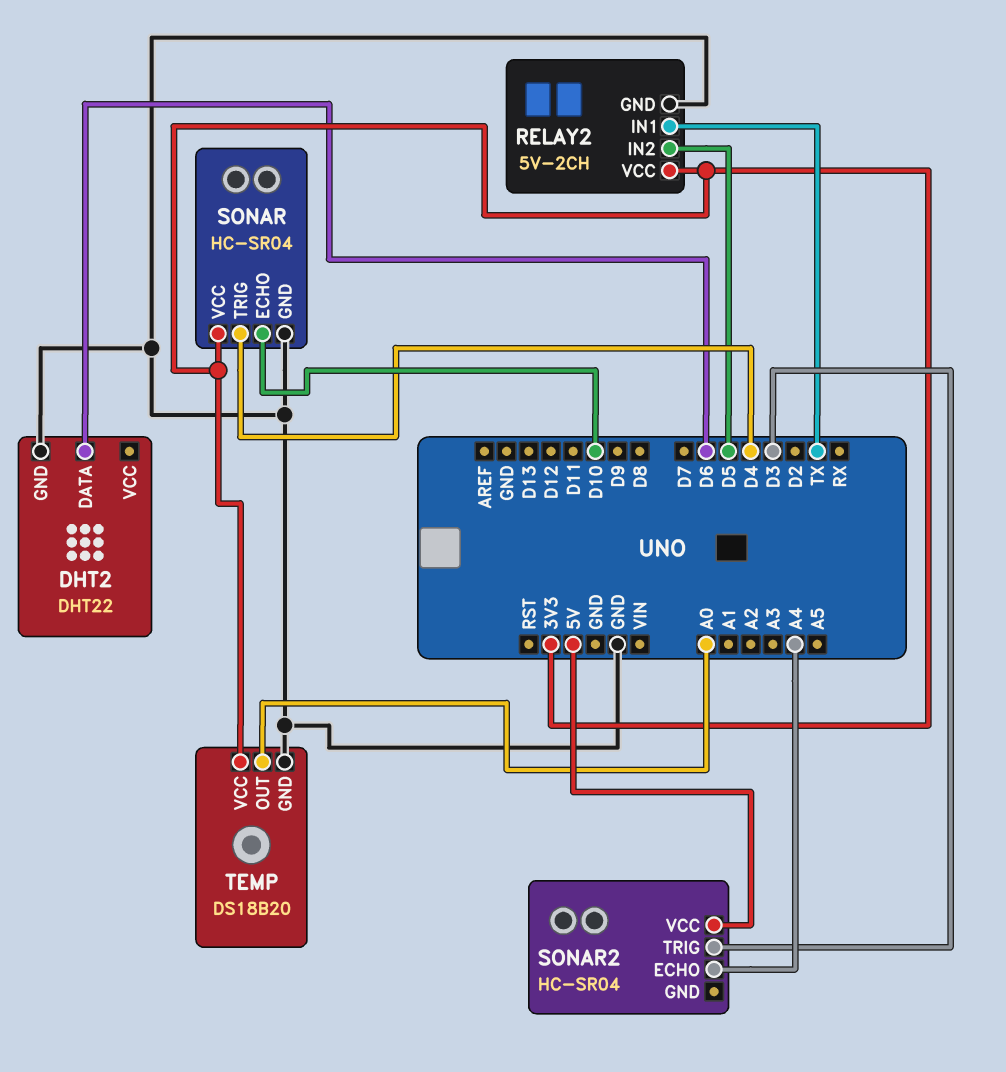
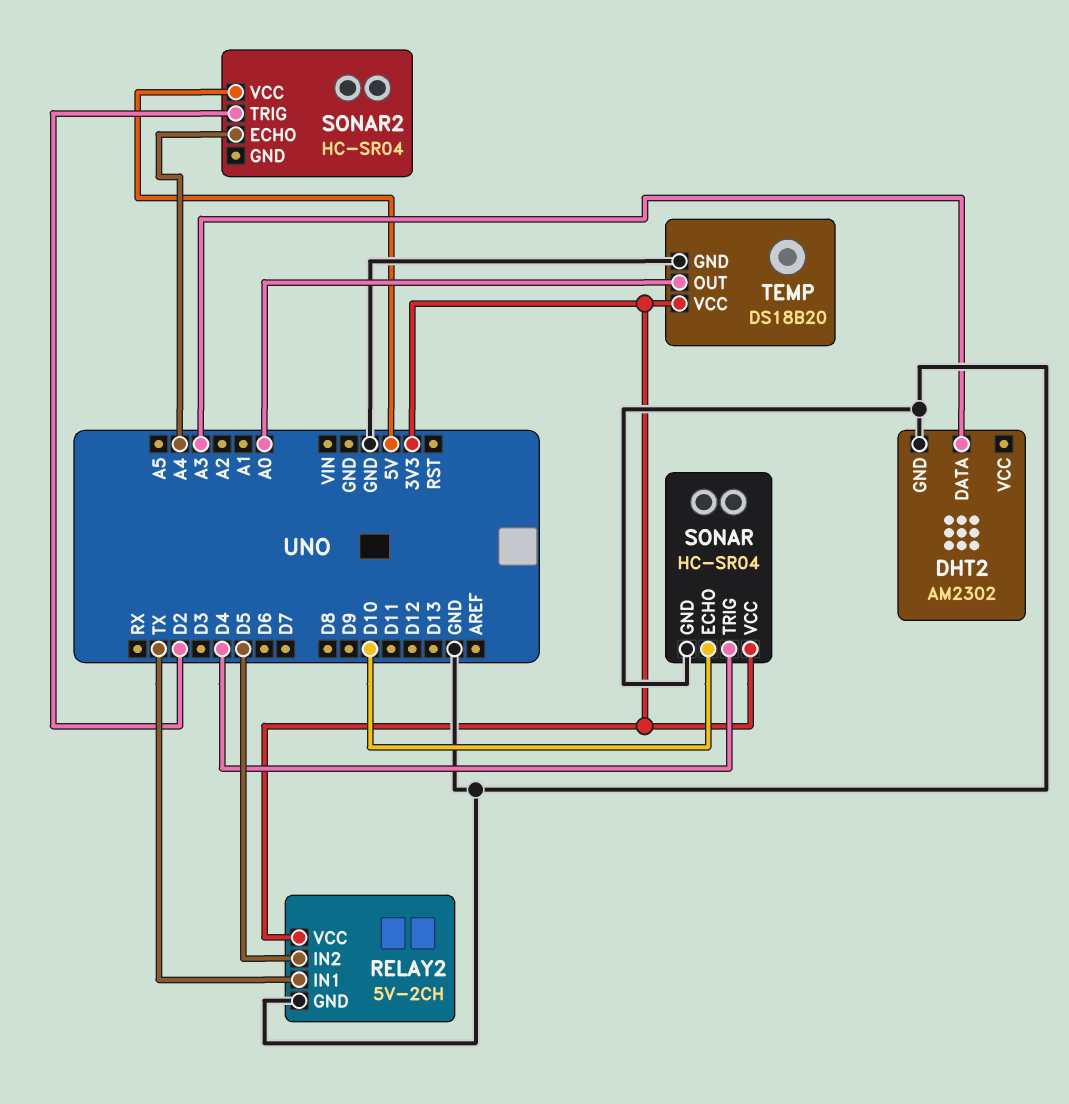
DHT2: DHT22 -> AM2302
DHT2 pin DATA: D6 -> A3
SONAR2 pin TRIG: D3 -> D2

